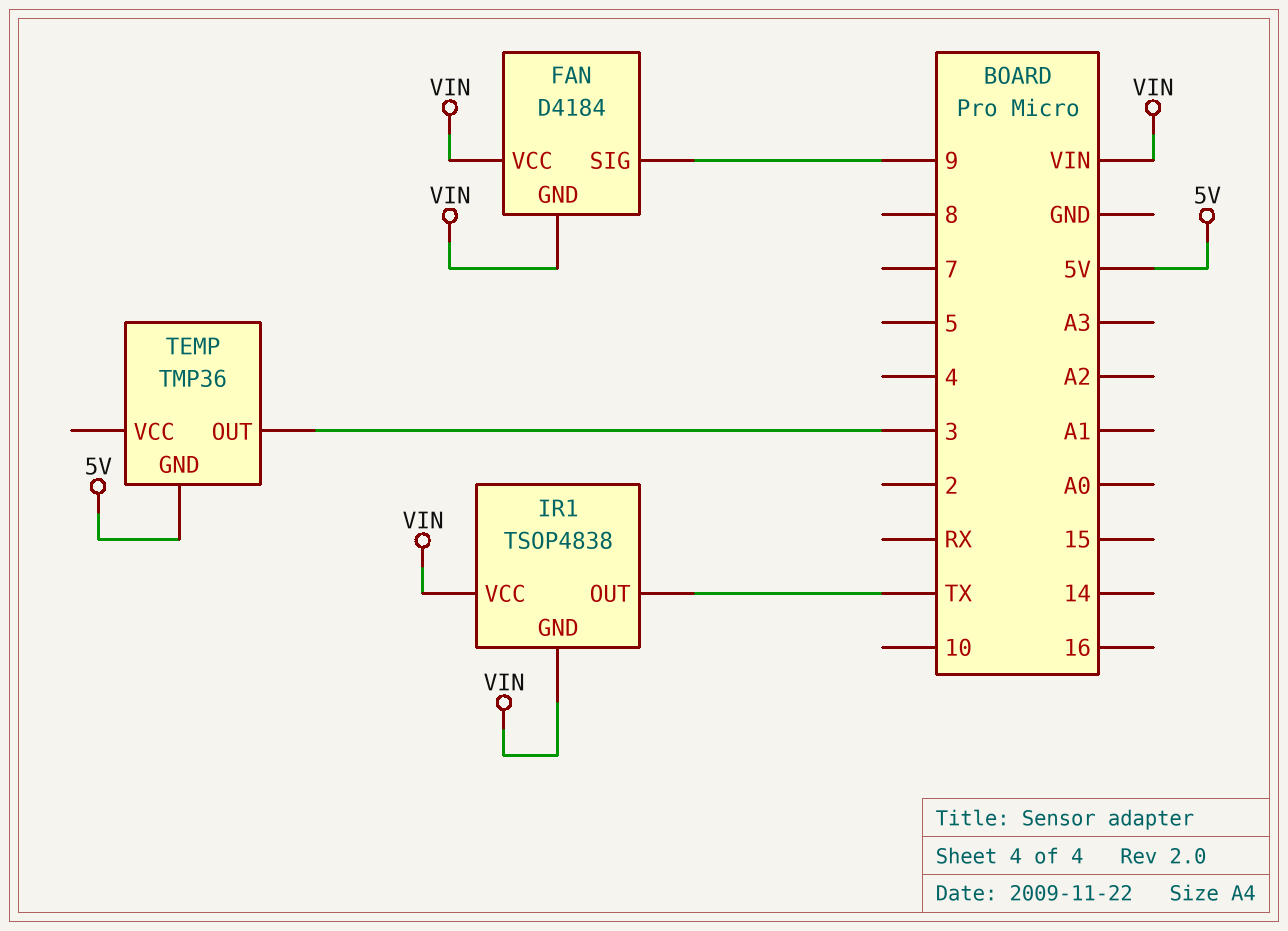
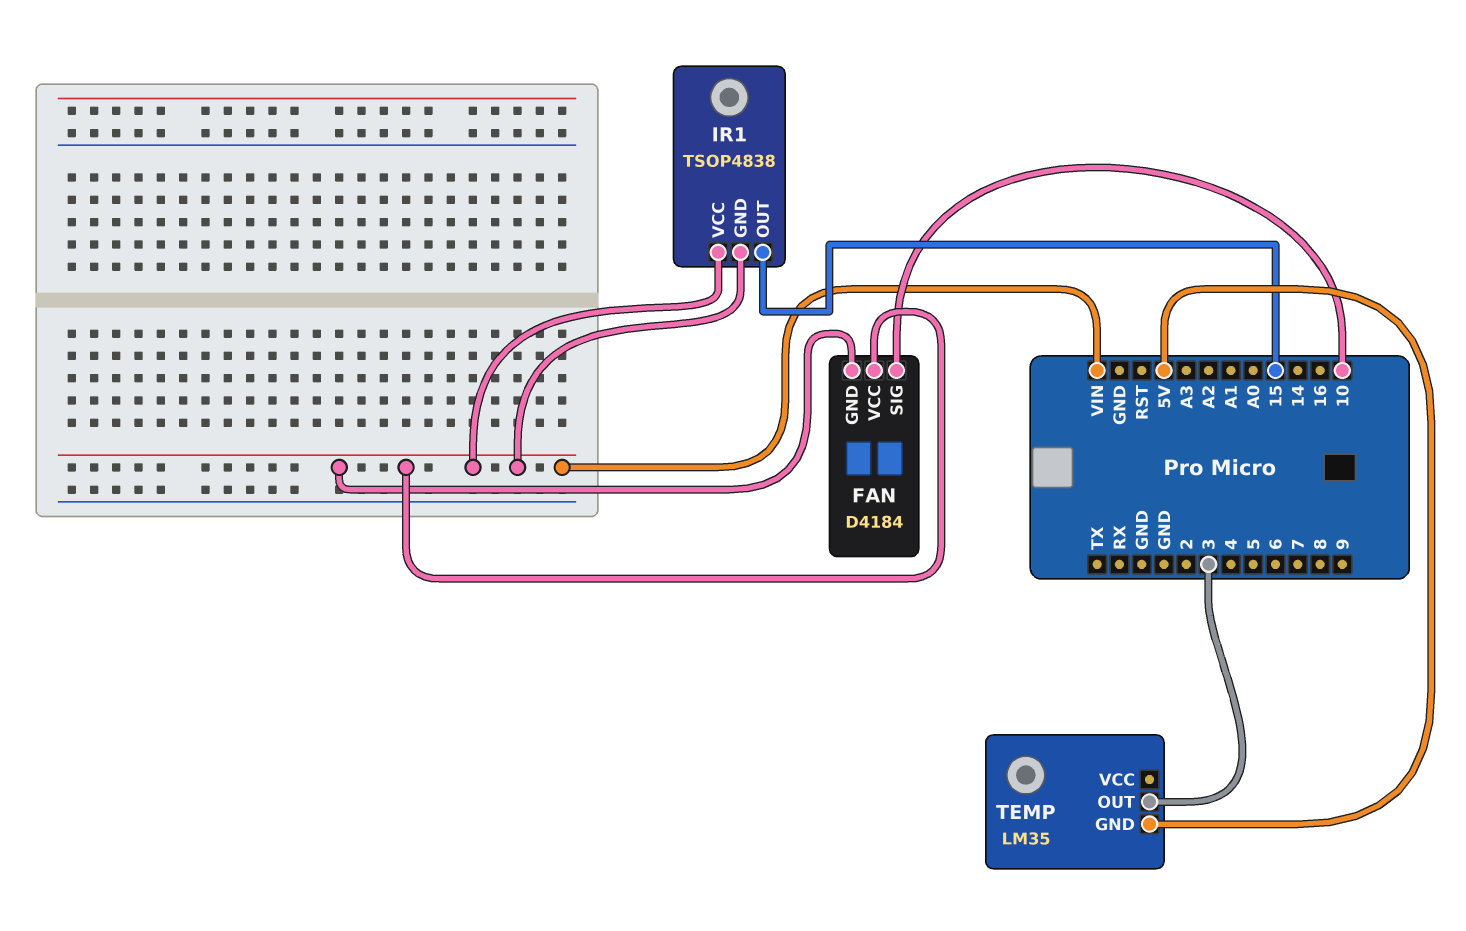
FAN pin SIG: 9 -> 10
IR1 pin OUT: TX -> 15
TEMP: TMP36 -> LM35

